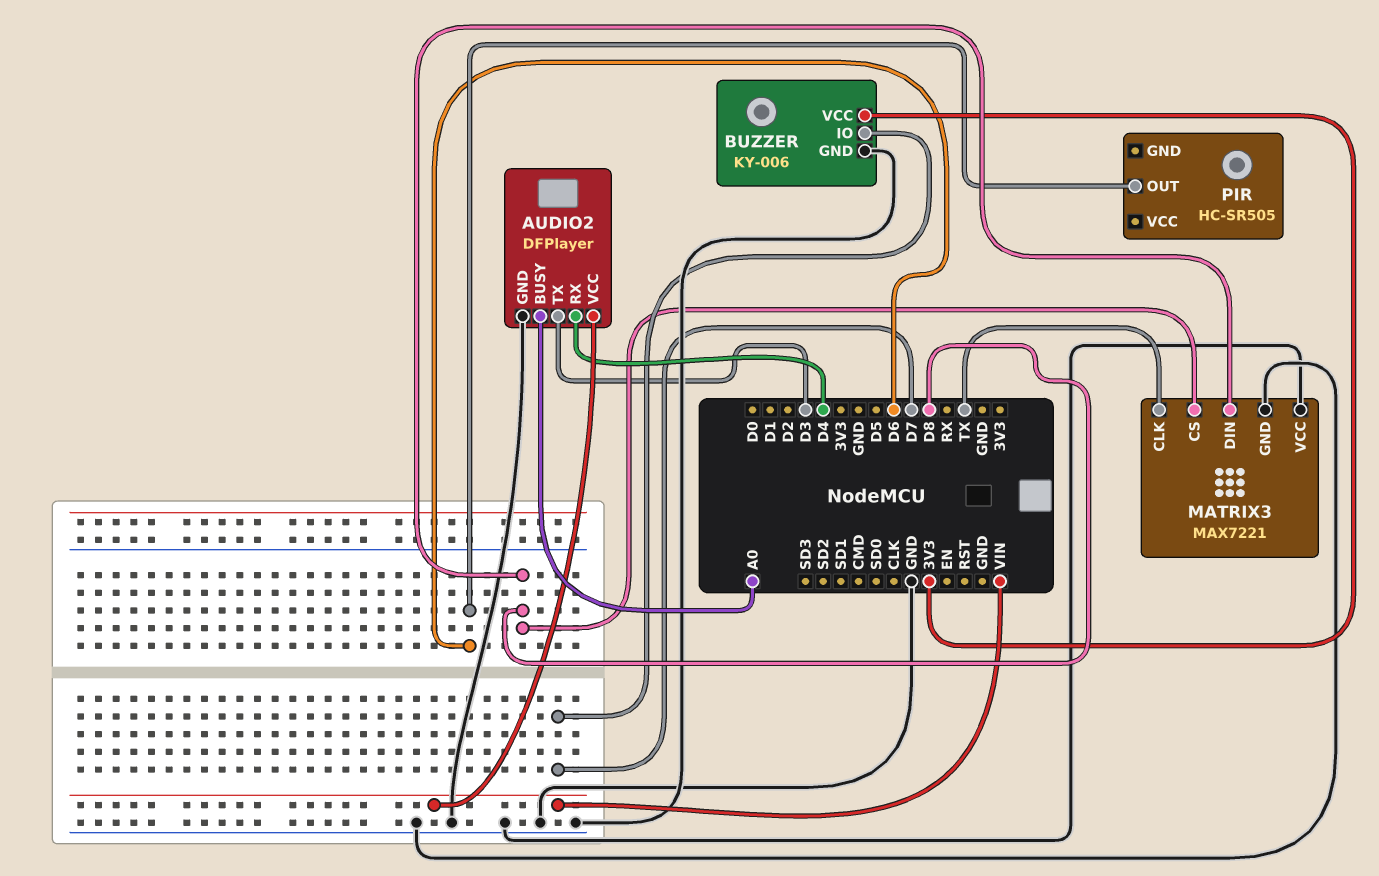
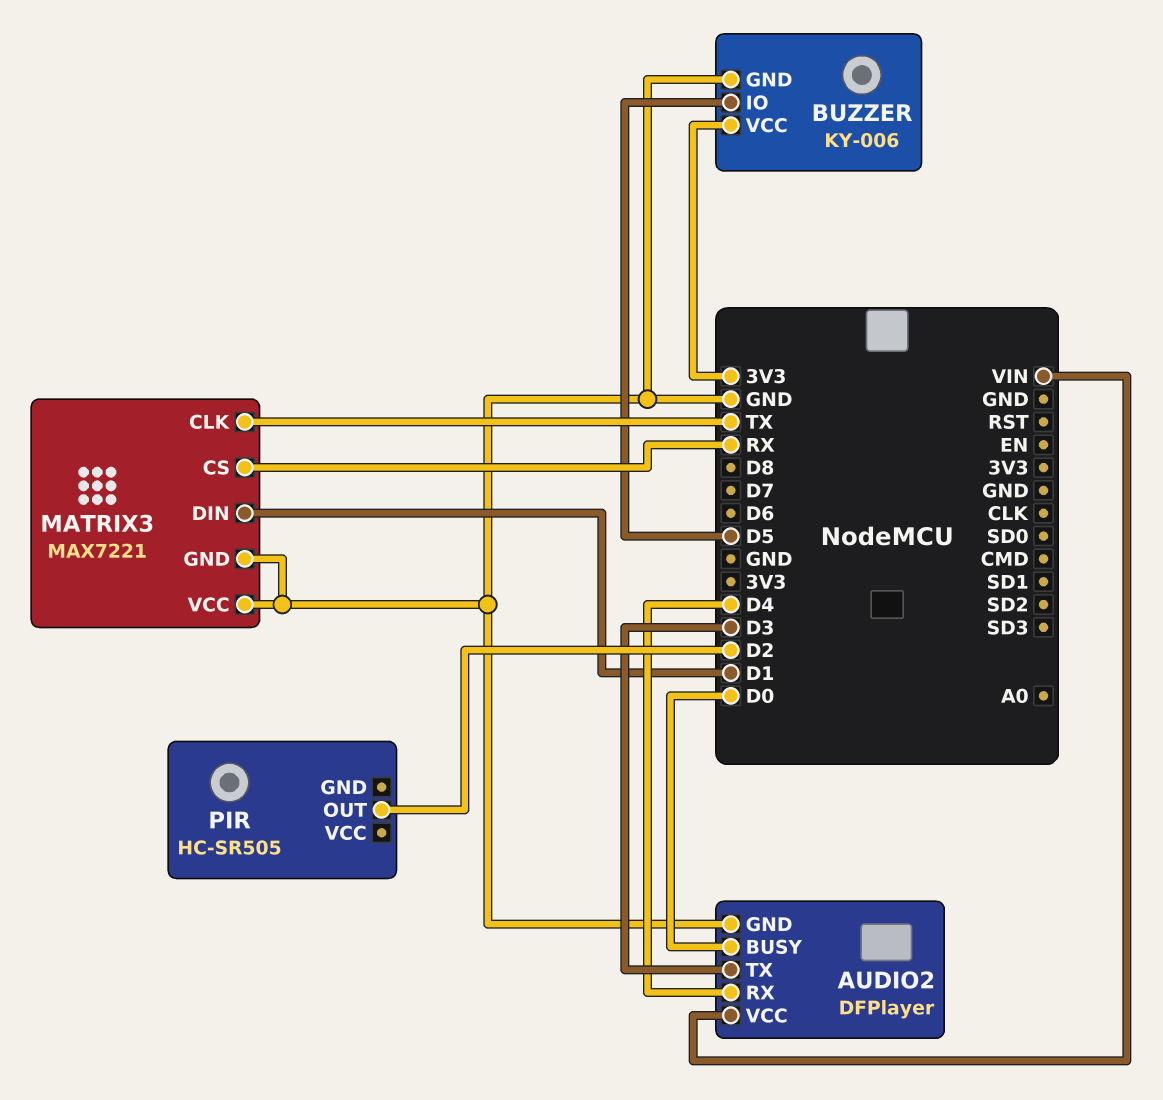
AUDIO2 pin BUSY: A0 -> D0
BUZZER pin IO: D7 -> D5
MATRIX3 pin CS: D8 -> RX
MATRIX3 pin DIN: D8 -> D1
PIR pin OUT: D6 -> D2

